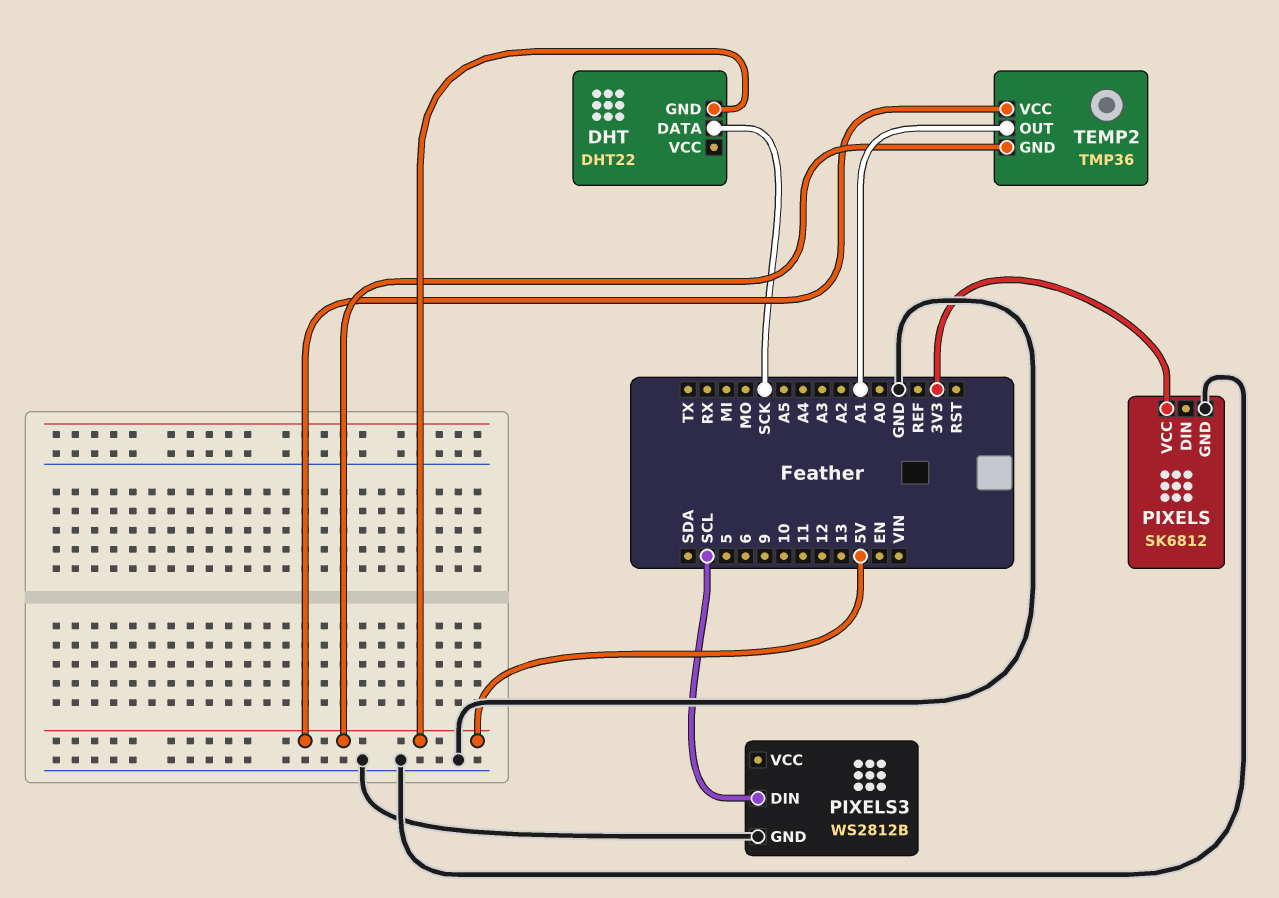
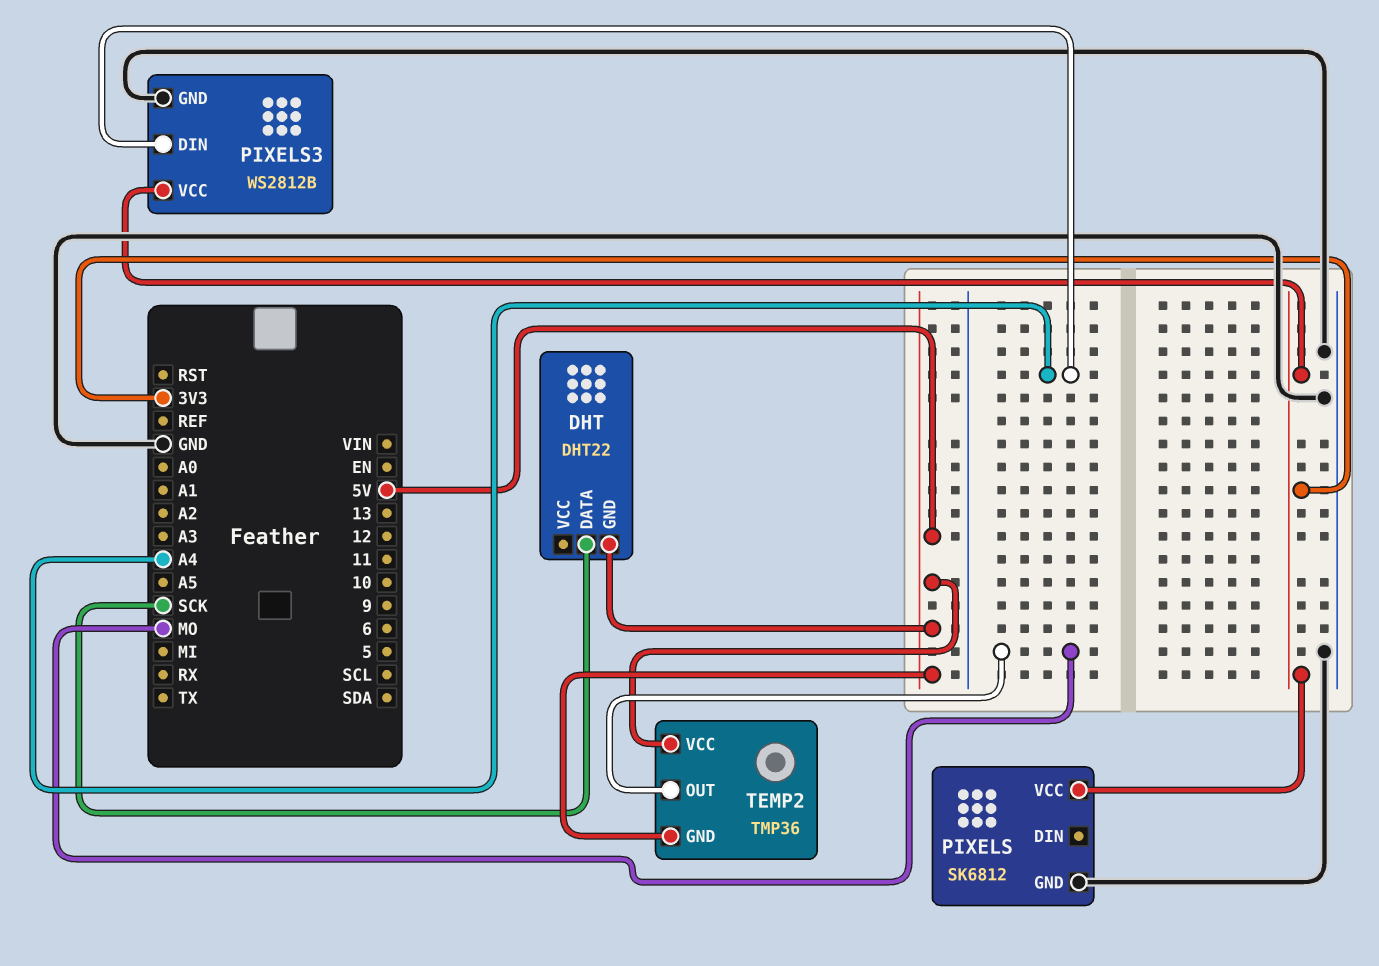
PIXELS3 pin DIN: SCL -> A4
PIXELS3 pin VCC: none -> 3V3
TEMP2 pin OUT: A1 -> MO

